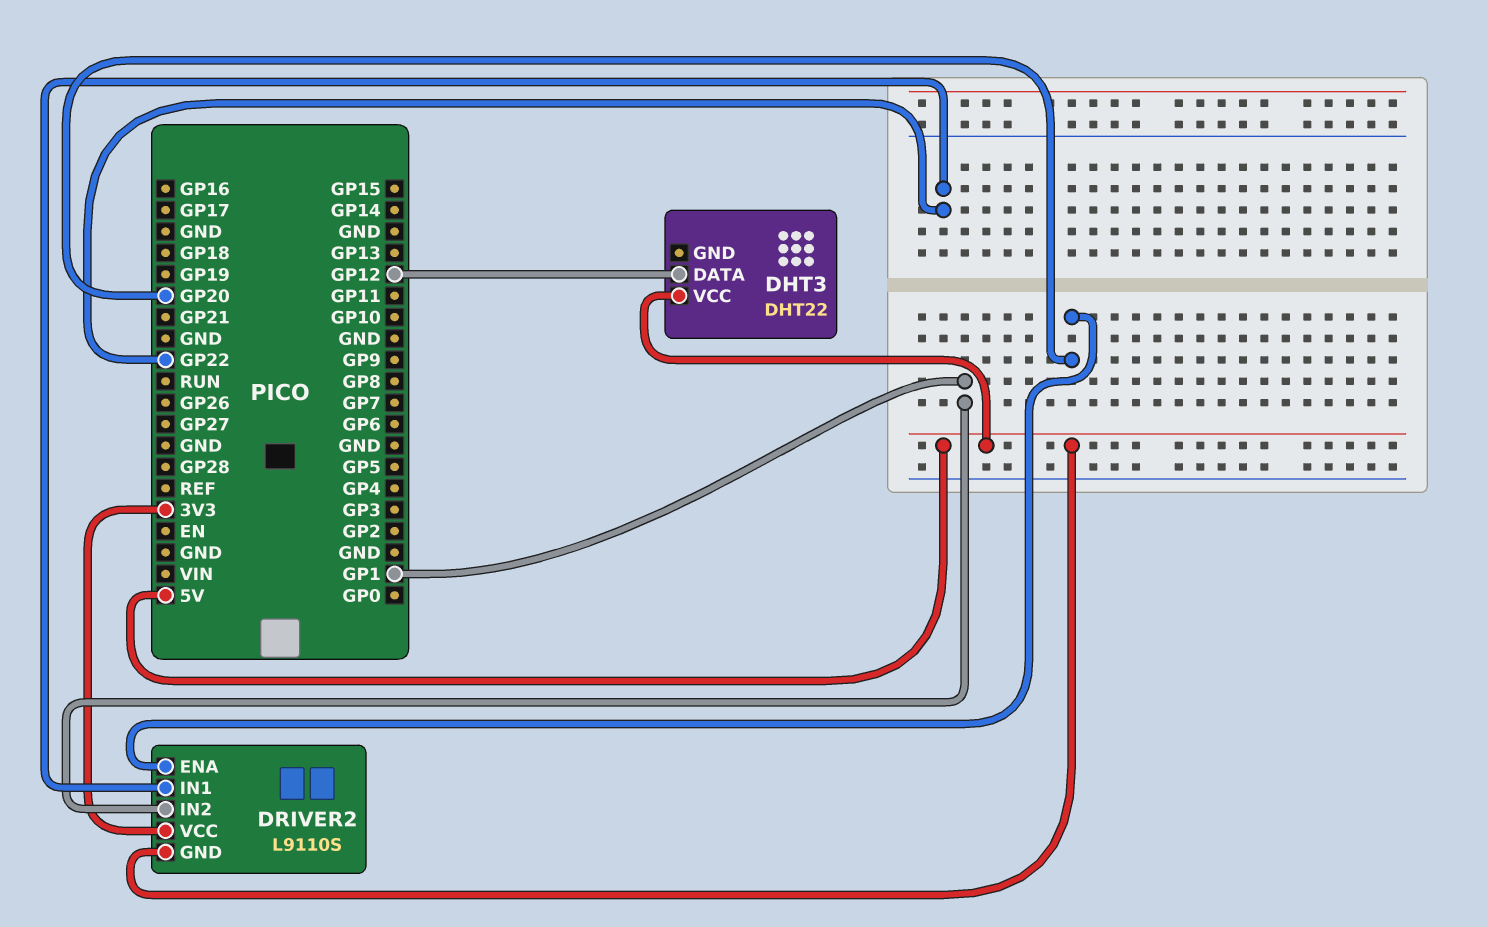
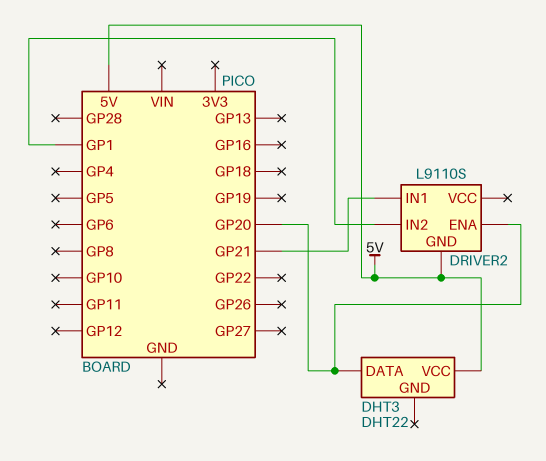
DHT3 pin DATA: GP12 -> GP20
DRIVER2 pin IN1: GP22 -> GP21
DRIVER2 pin VCC: 3V3 -> none

